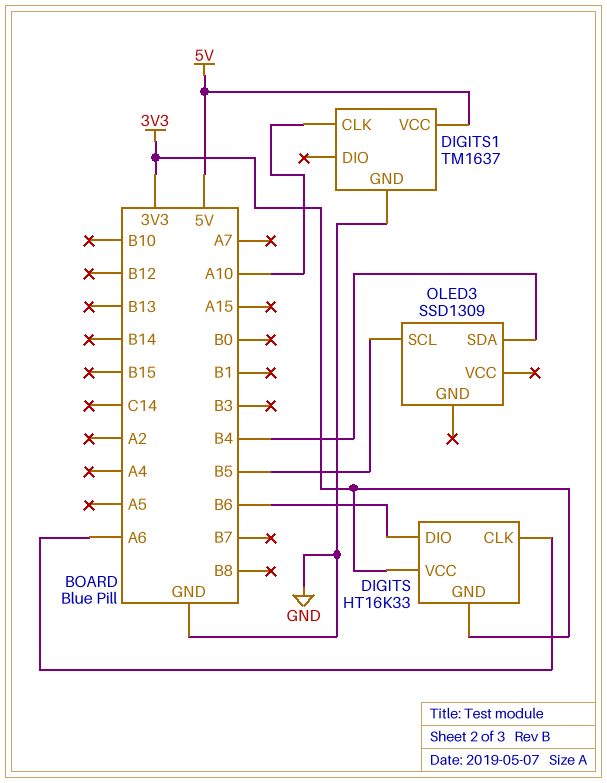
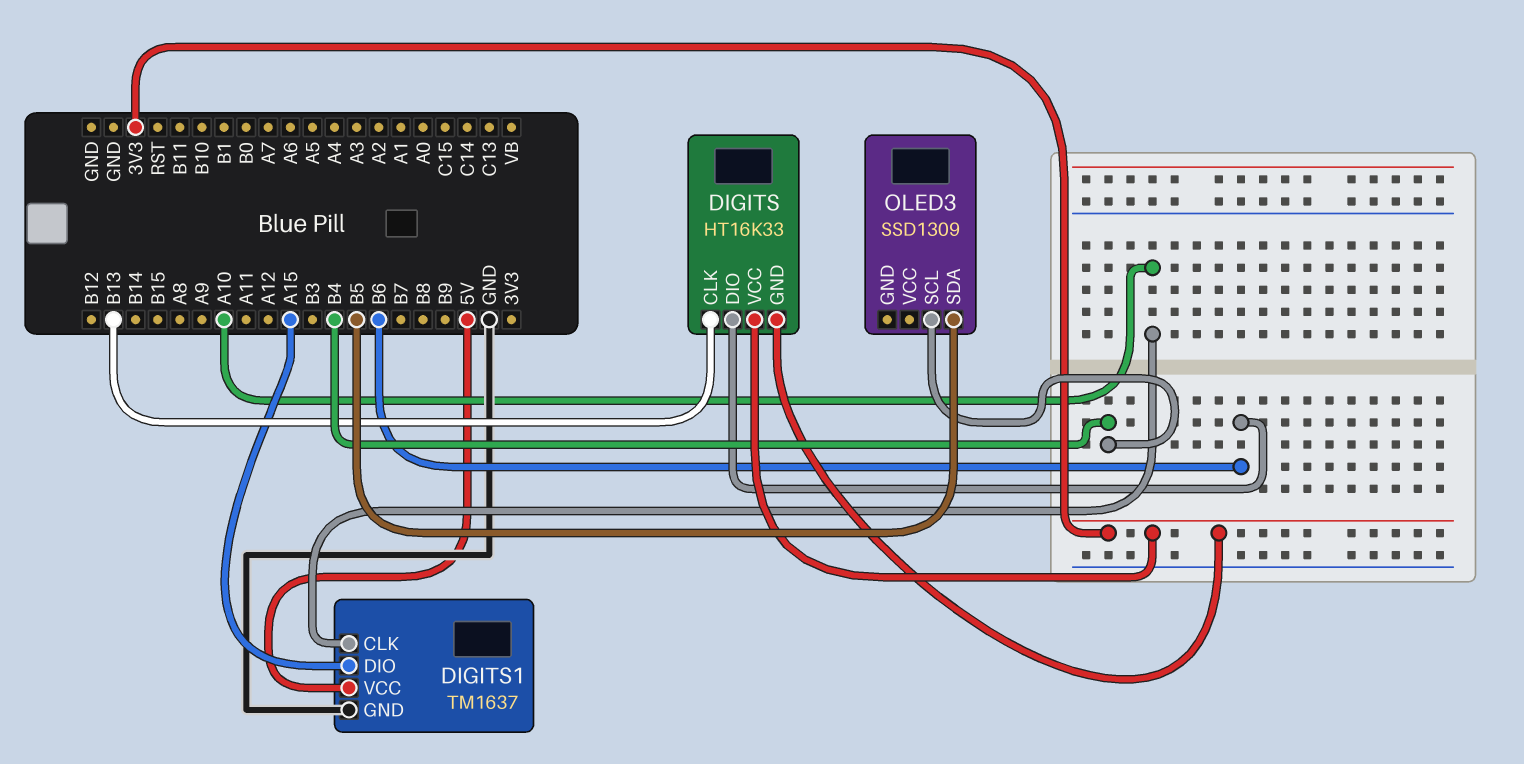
DIGITS pin CLK: A6 -> B13
DIGITS1 pin DIO: none -> A15
OLED3 pin SCL: B5 -> B4
OLED3 pin SDA: B4 -> B5

